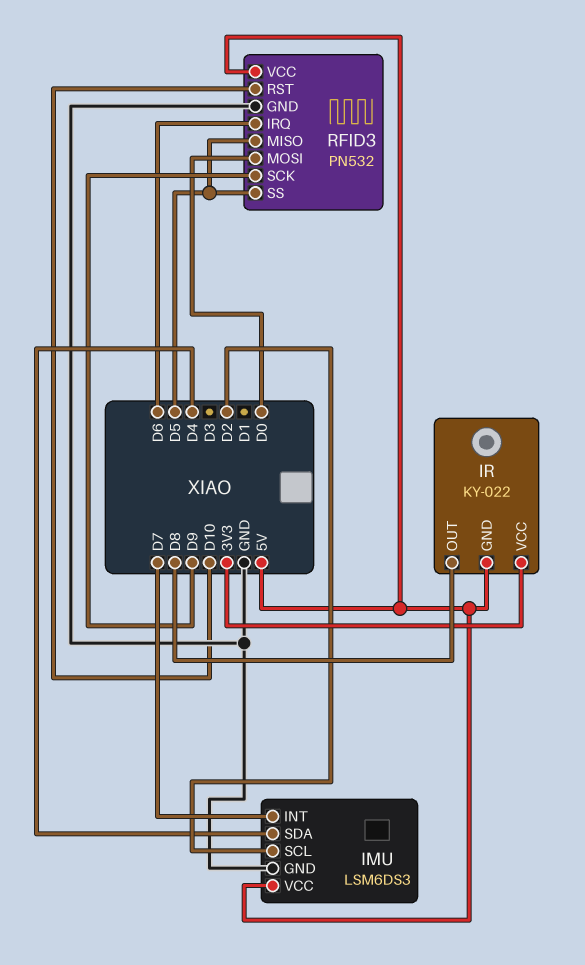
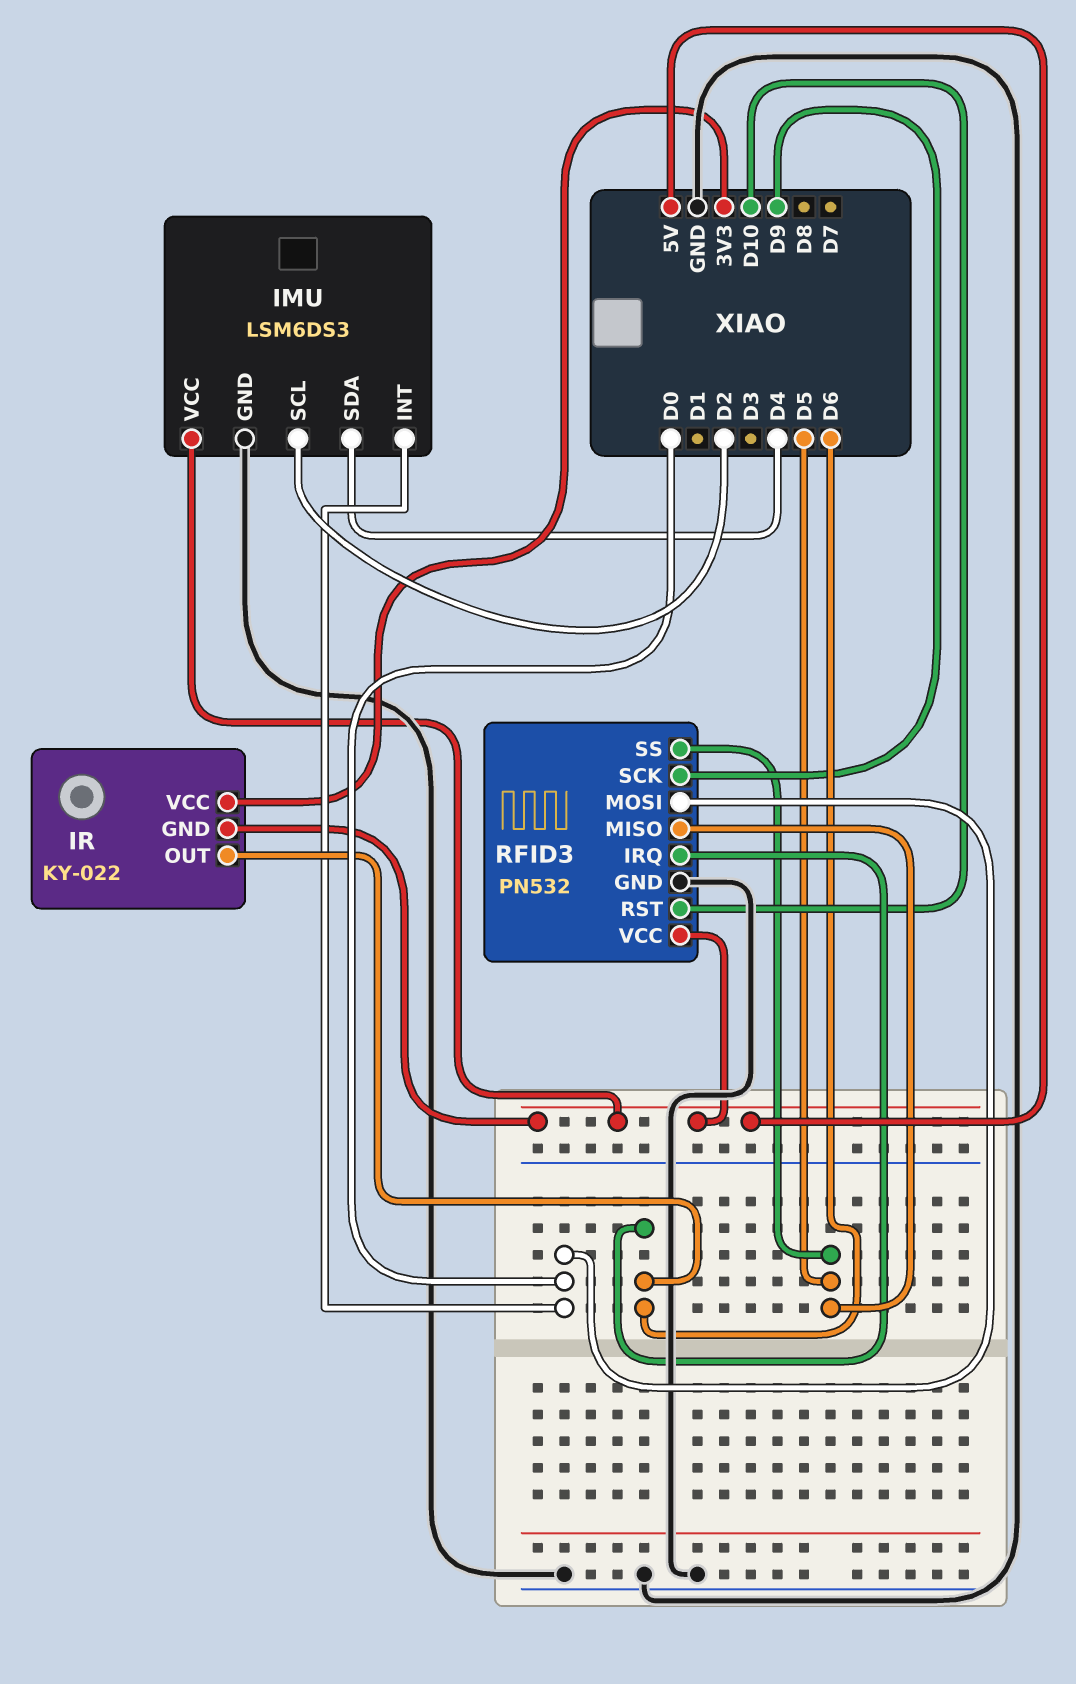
IMU pin INT: D7 -> D0
IR pin OUT: D8 -> D6

